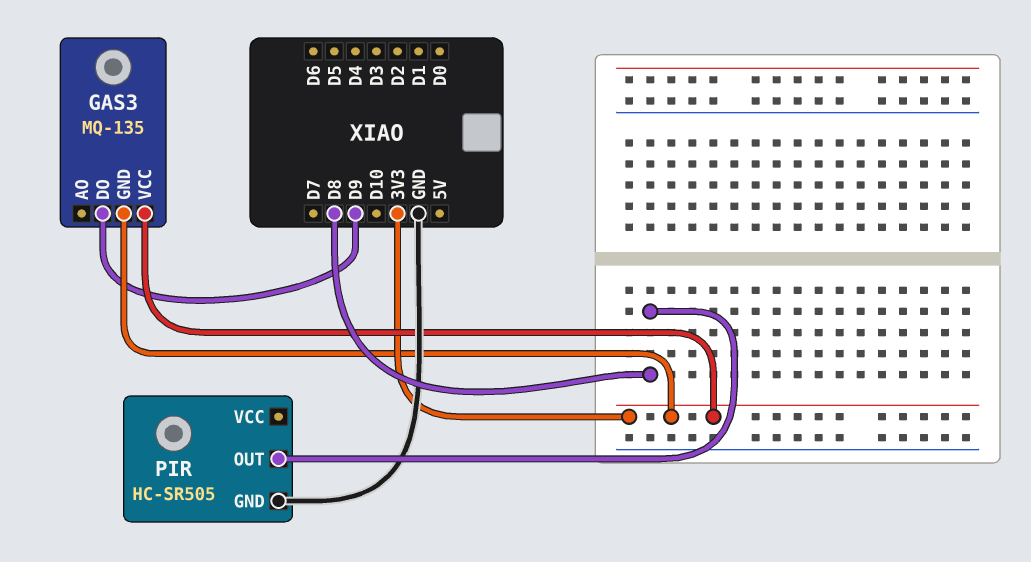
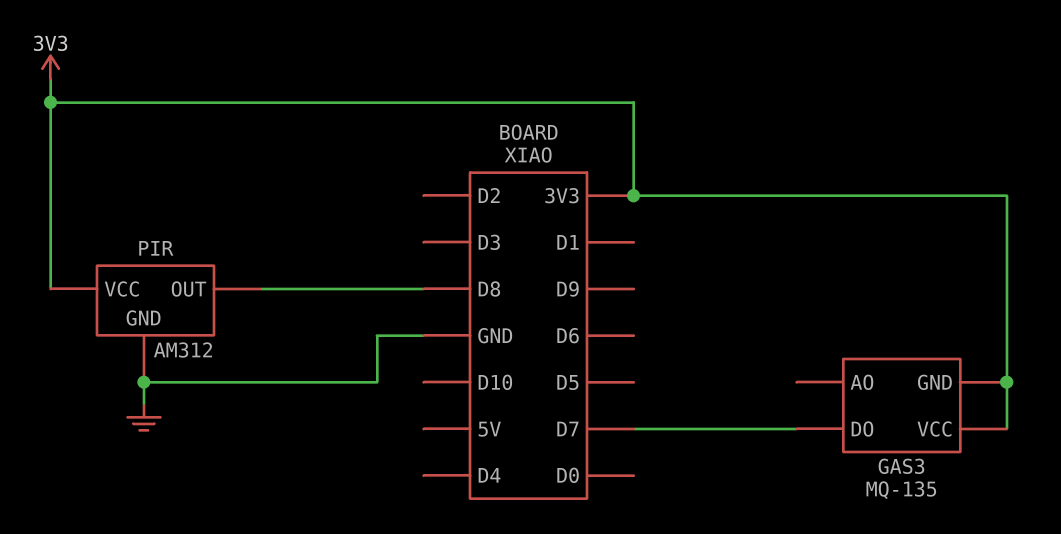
GAS3 pin DO: D9 -> D7
PIR: HC-SR505 -> AM312
PIR pin VCC: none -> 3V3

